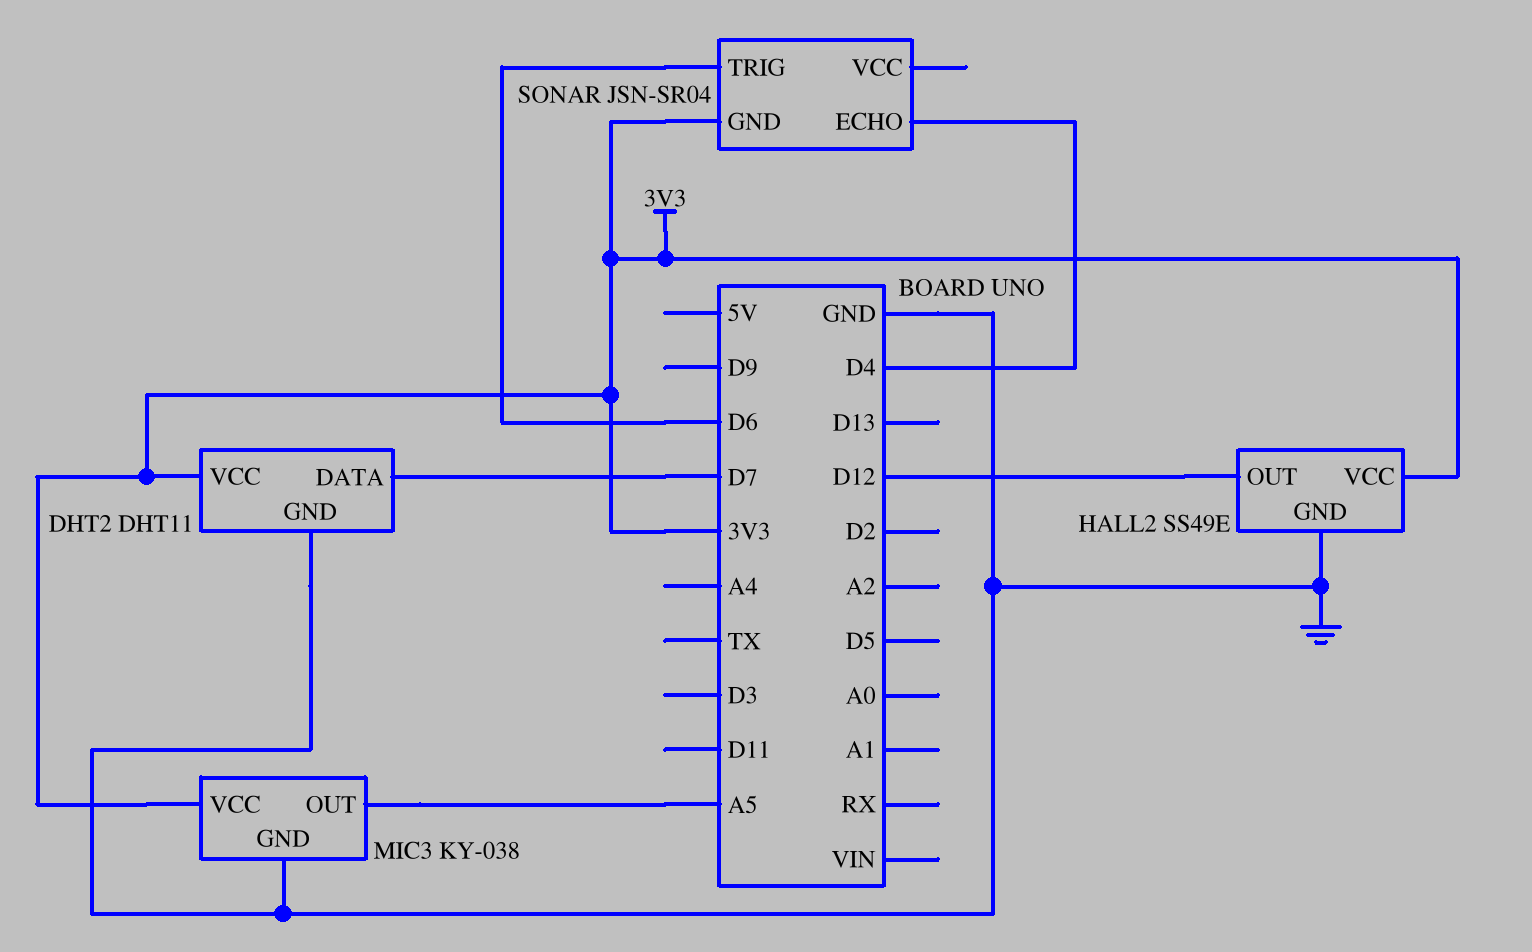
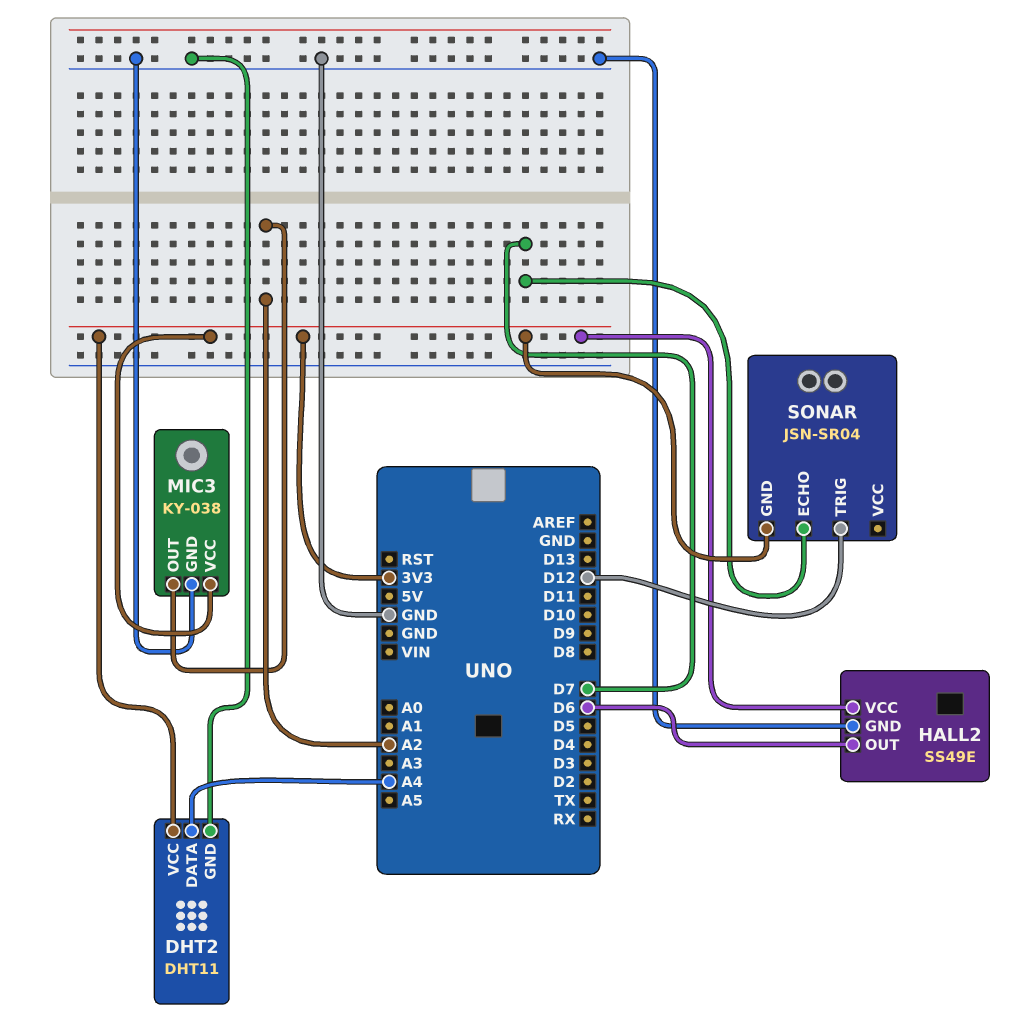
DHT2 pin DATA: D7 -> A4
HALL2 pin OUT: D12 -> D6
MIC3 pin OUT: A5 -> A2
SONAR pin ECHO: D4 -> D7
SONAR pin TRIG: D6 -> D12

